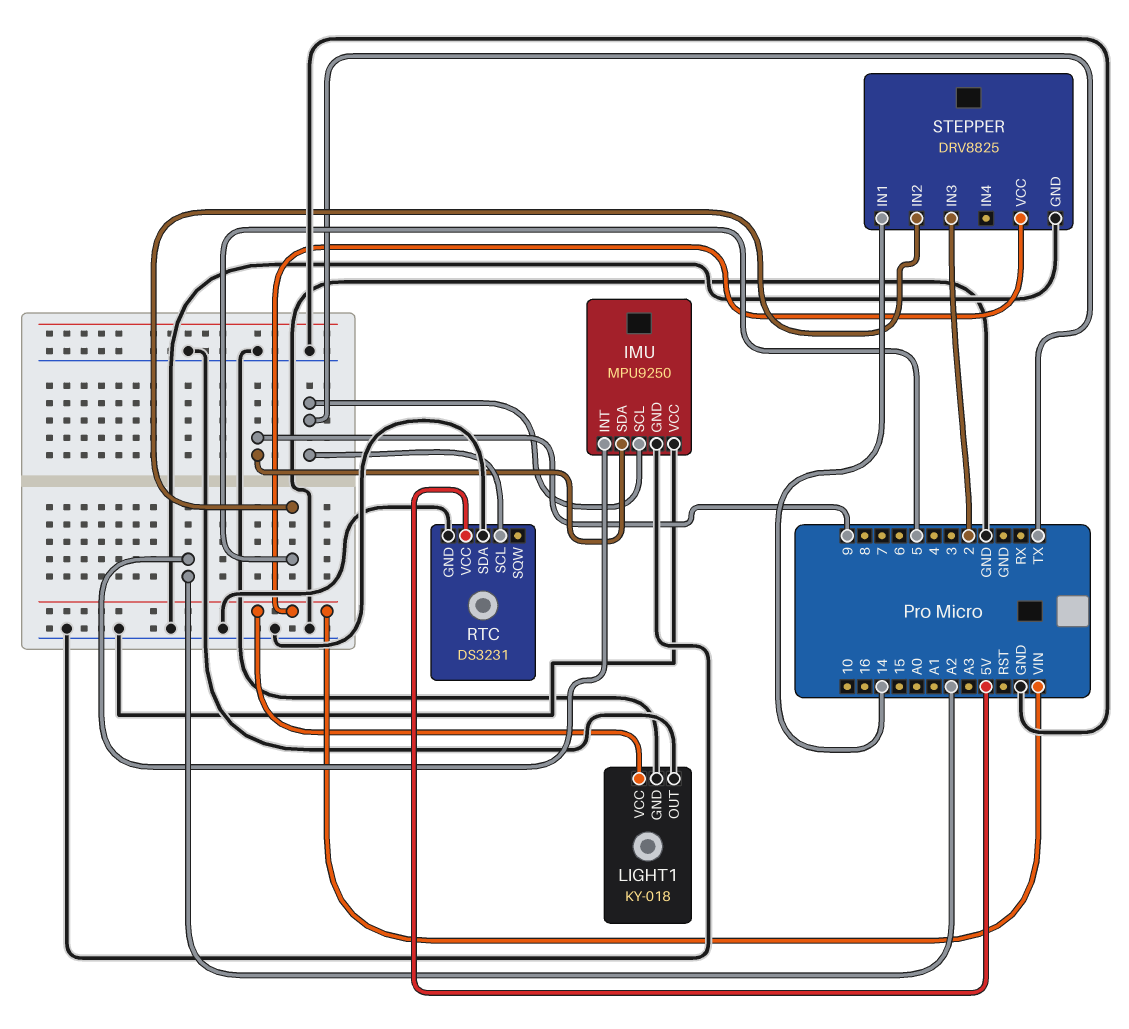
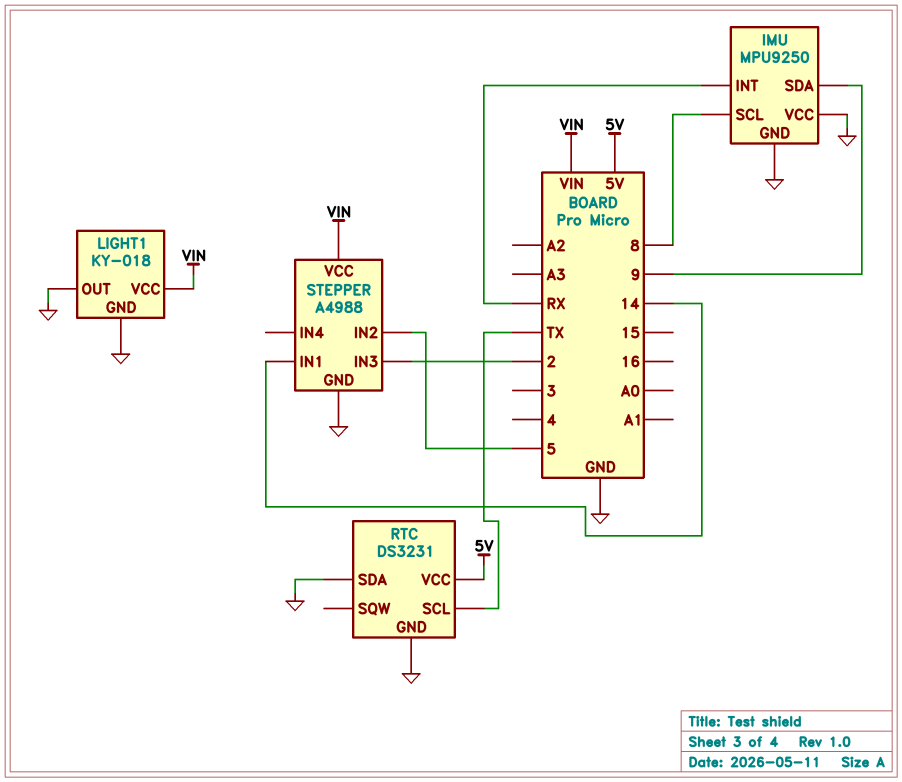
IMU pin INT: A2 -> RX
IMU pin SCL: TX -> 8
STEPPER: DRV8825 -> A4988

